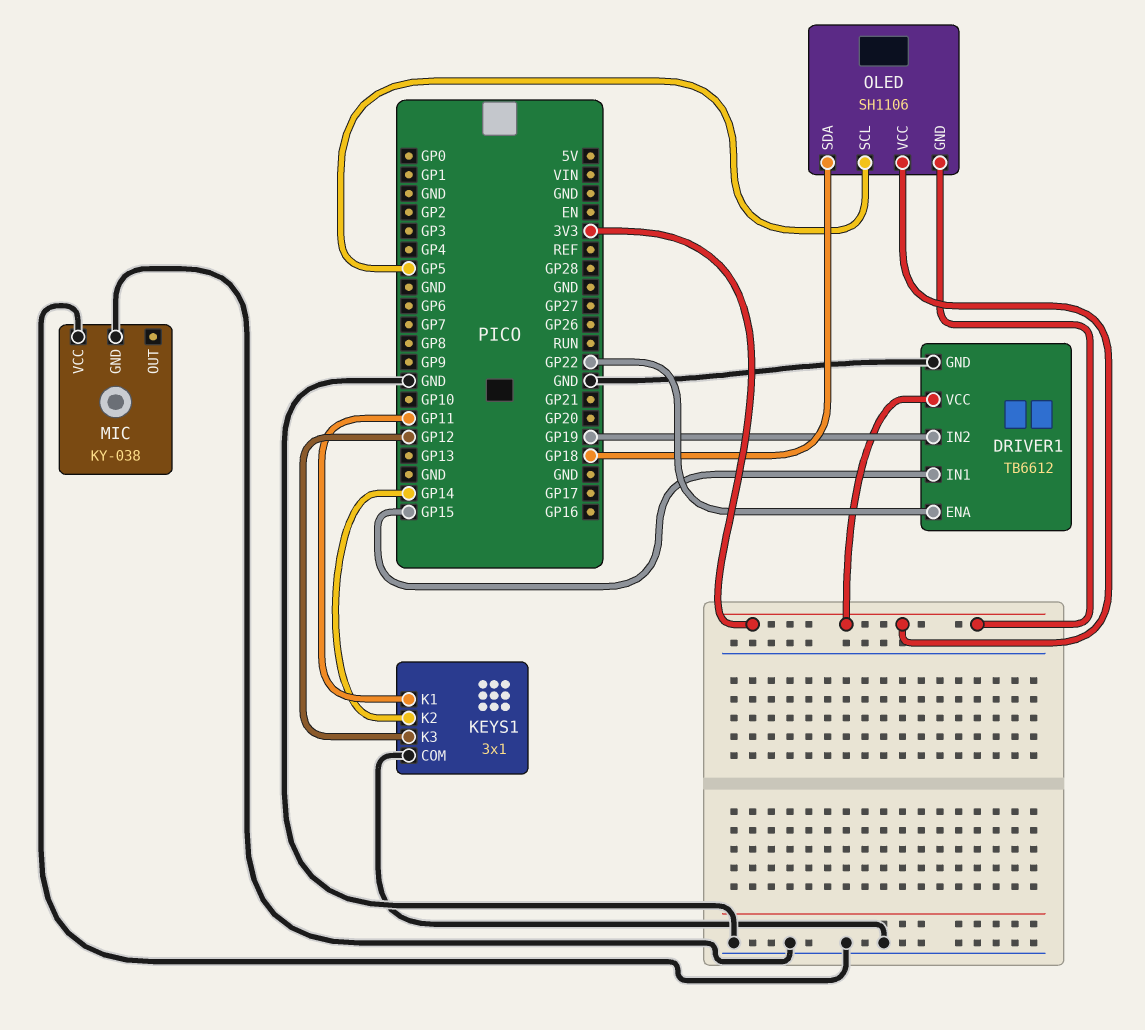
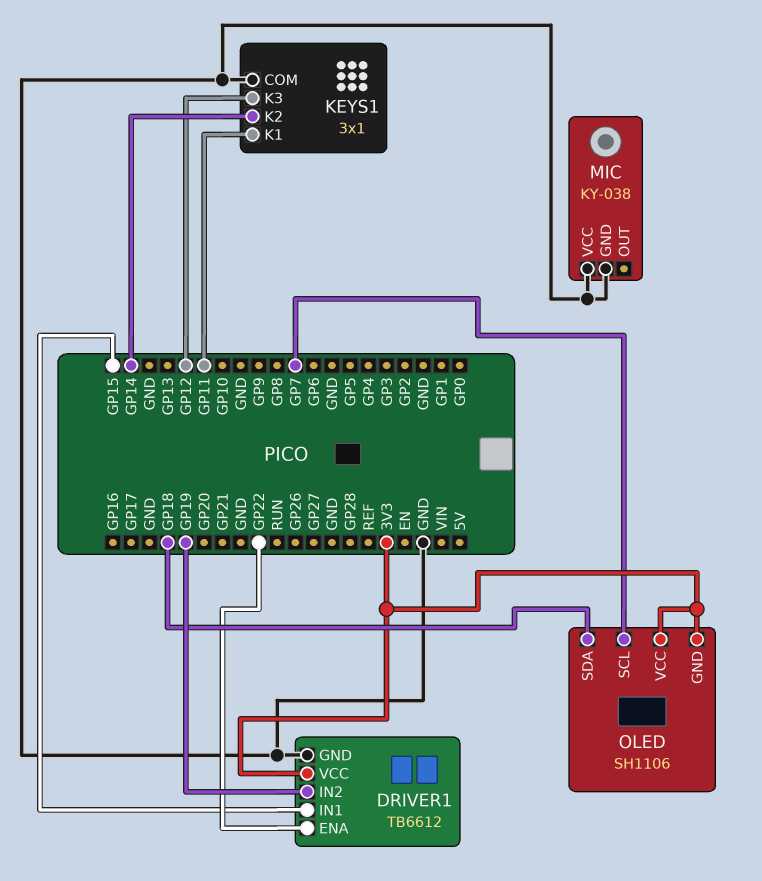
OLED pin SCL: GP5 -> GP7

